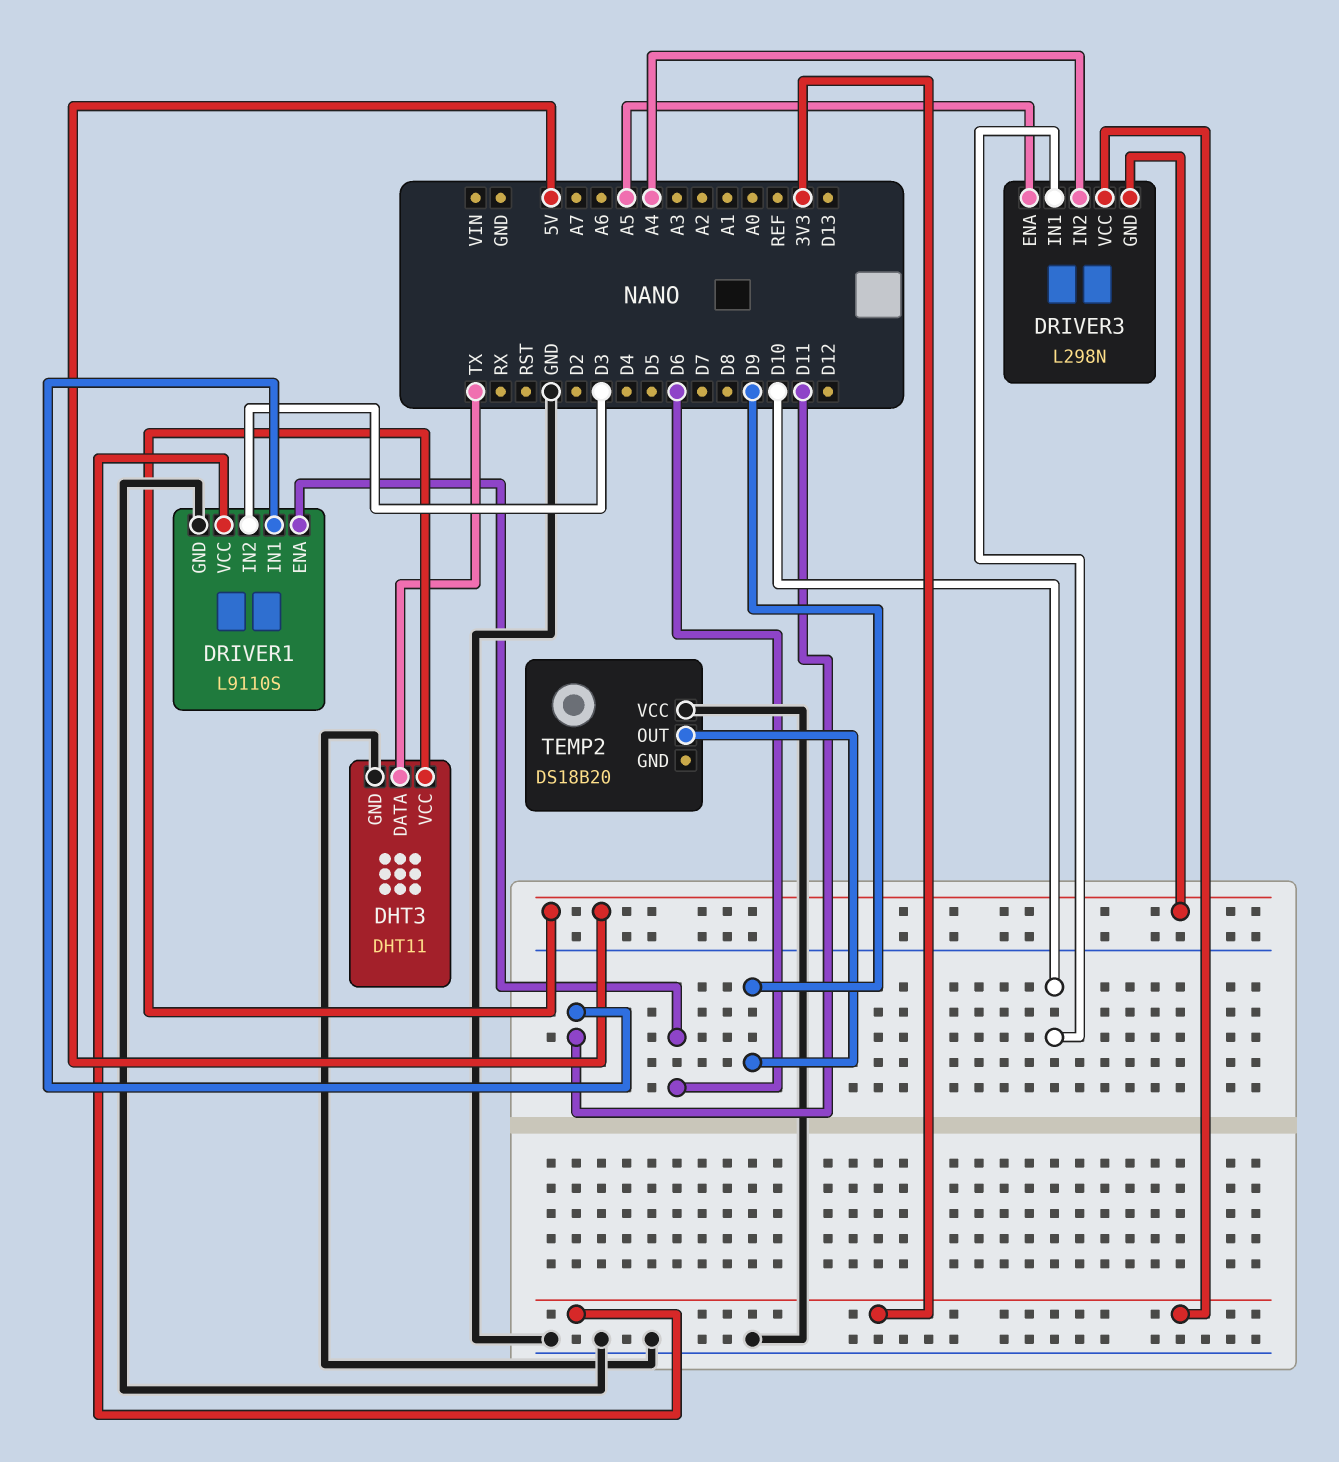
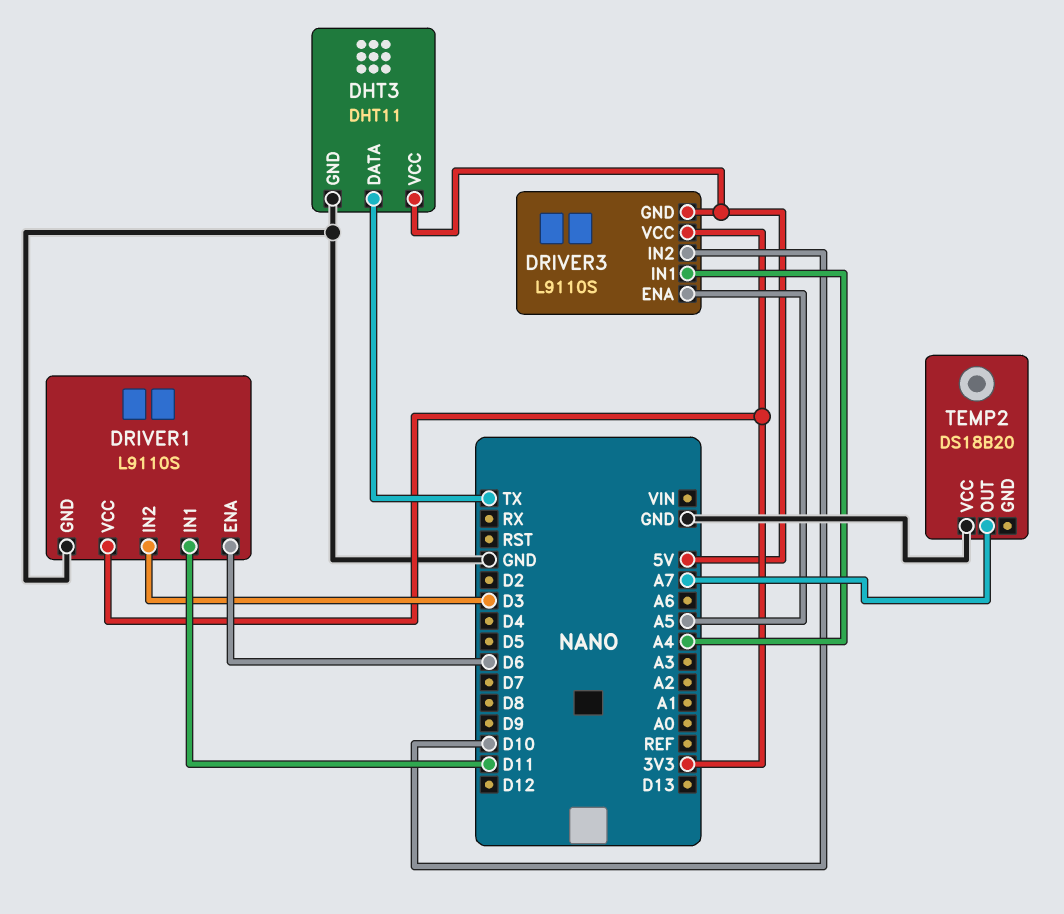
DRIVER3: L298N -> L9110S
DRIVER3 pin IN1: D10 -> A4
DRIVER3 pin IN2: A4 -> D10
TEMP2 pin OUT: D9 -> A7

